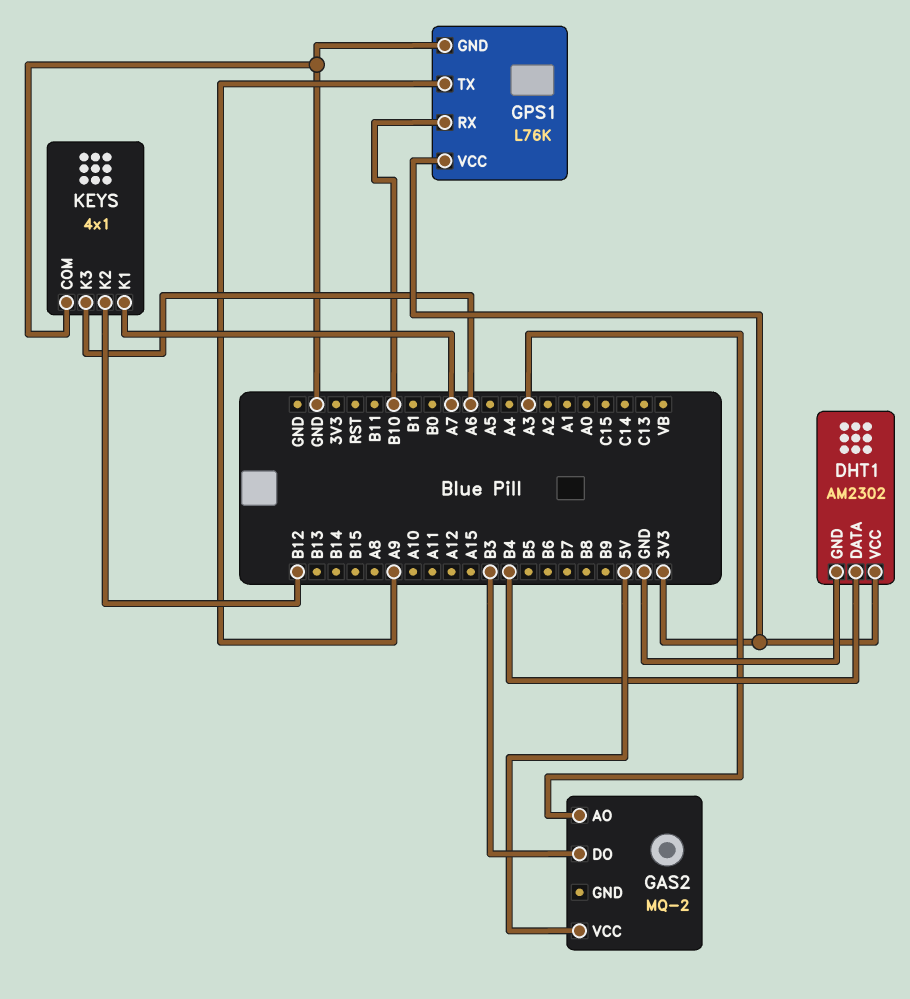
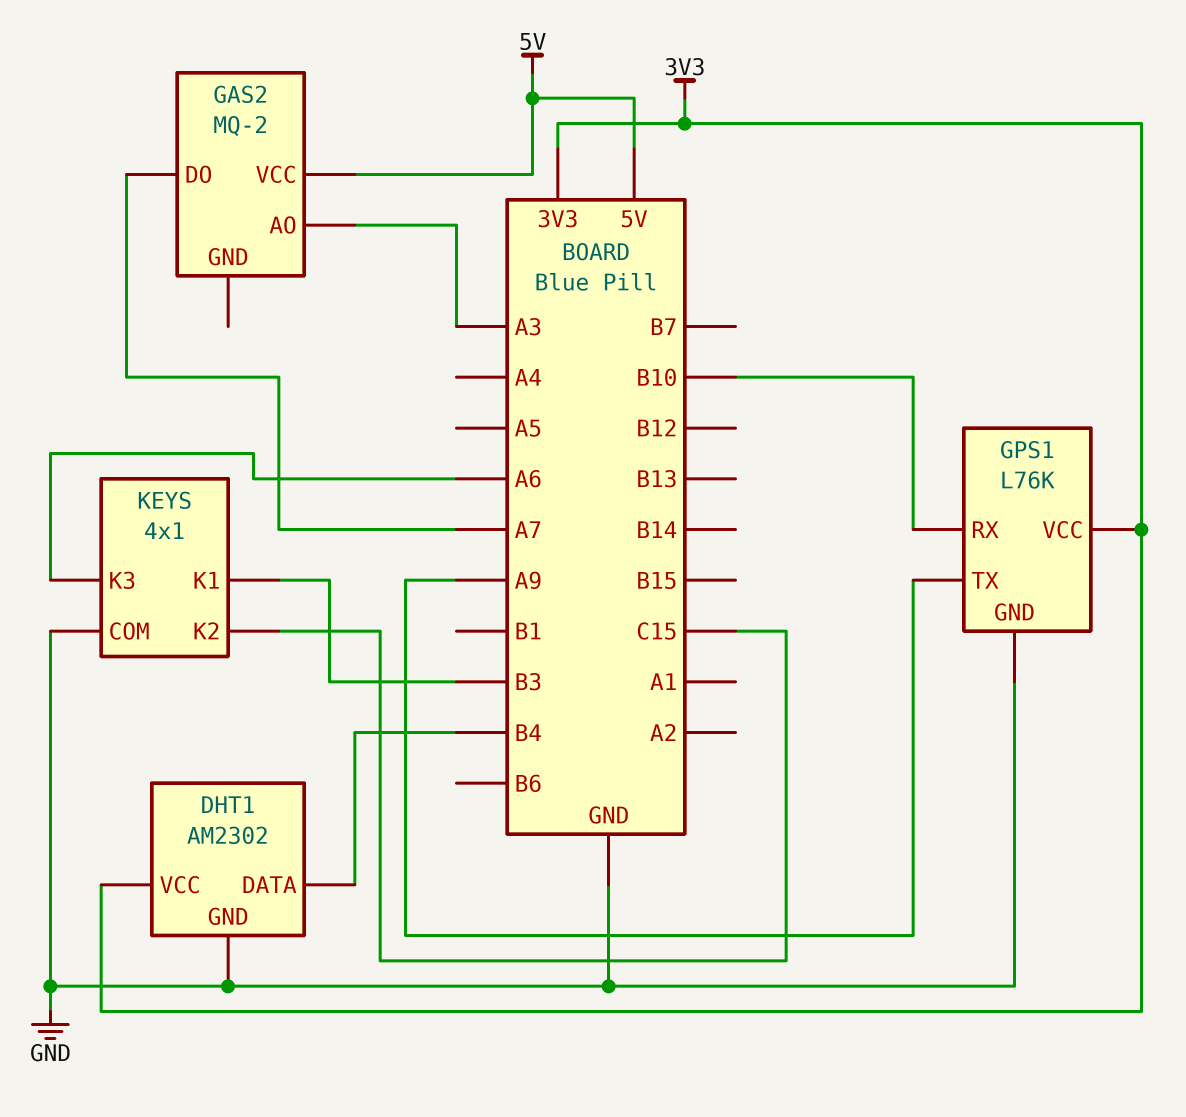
GAS2 pin DO: B3 -> A7
KEYS pin K1: A7 -> B3
KEYS pin K2: B12 -> C15

